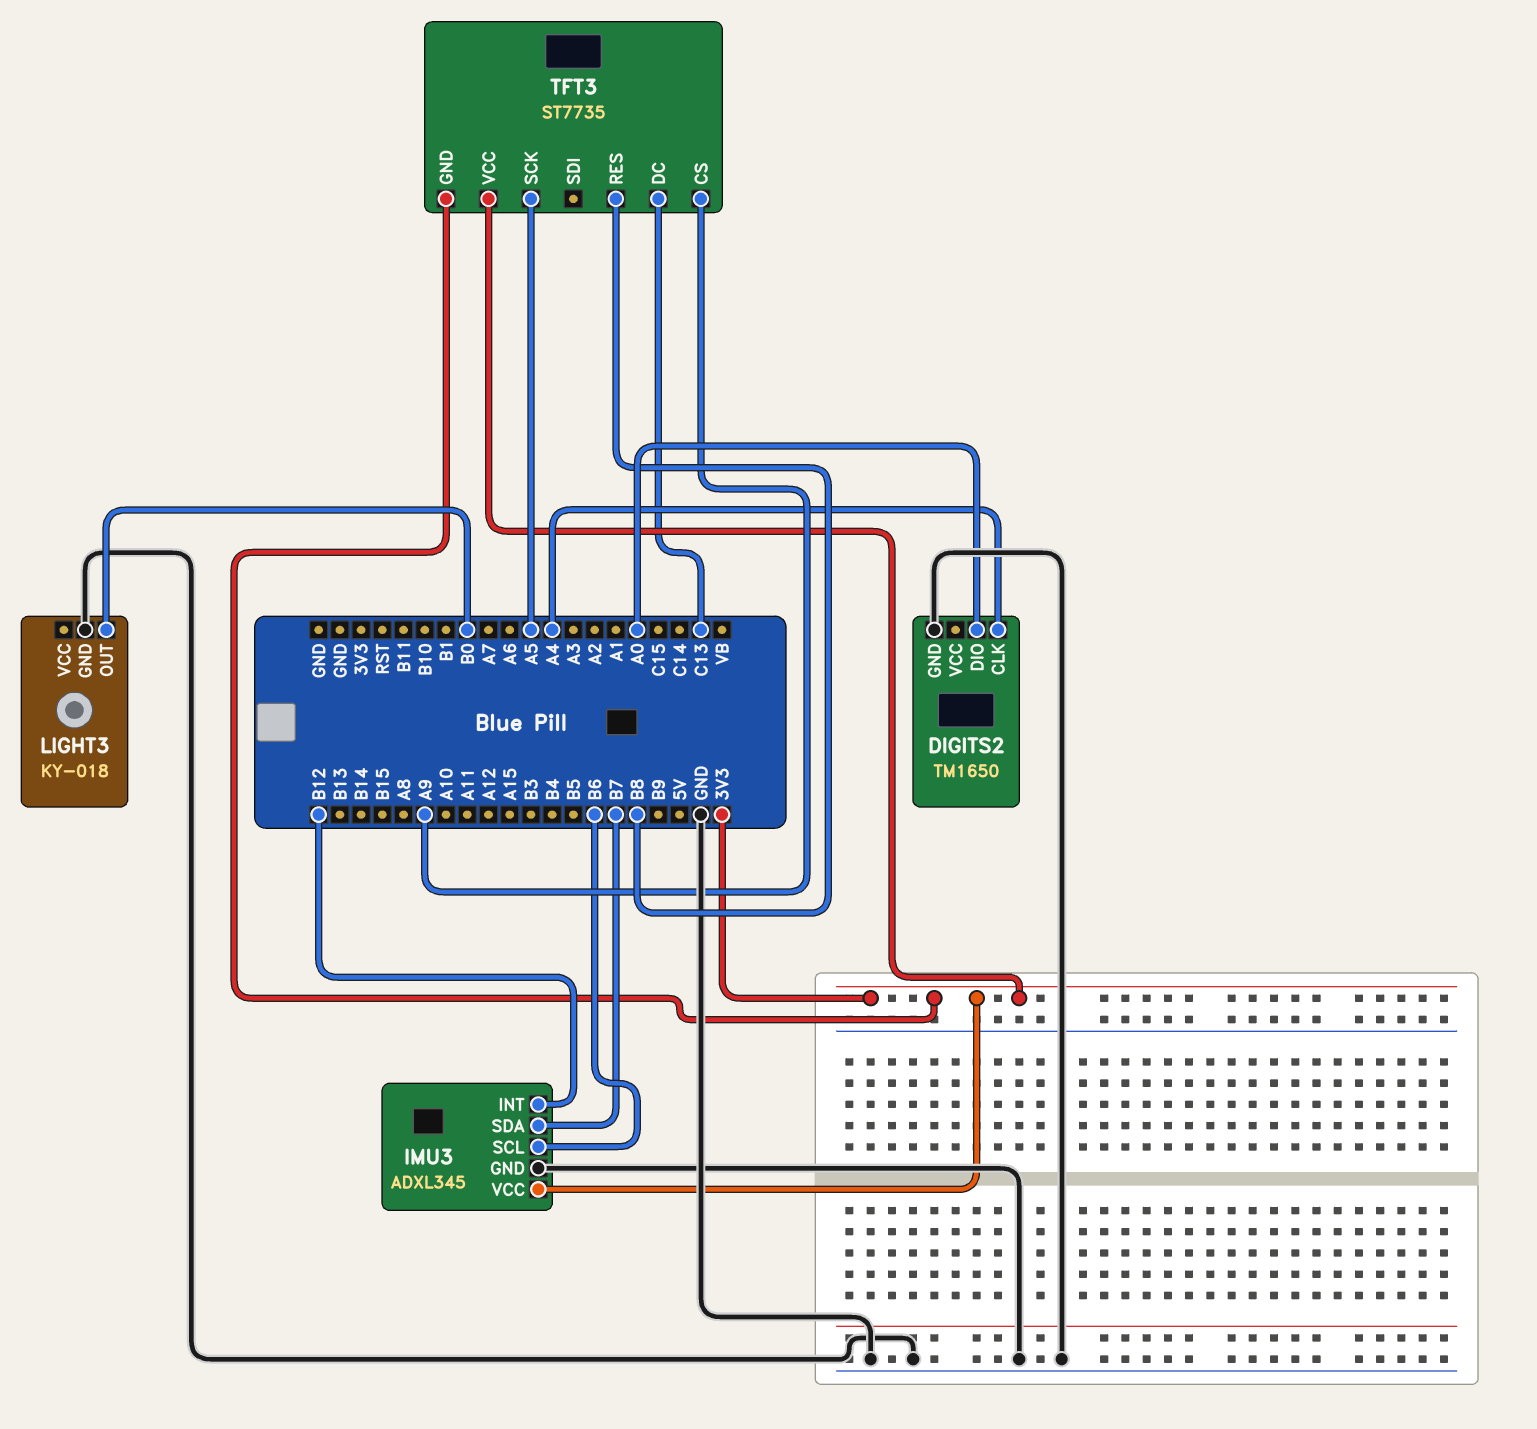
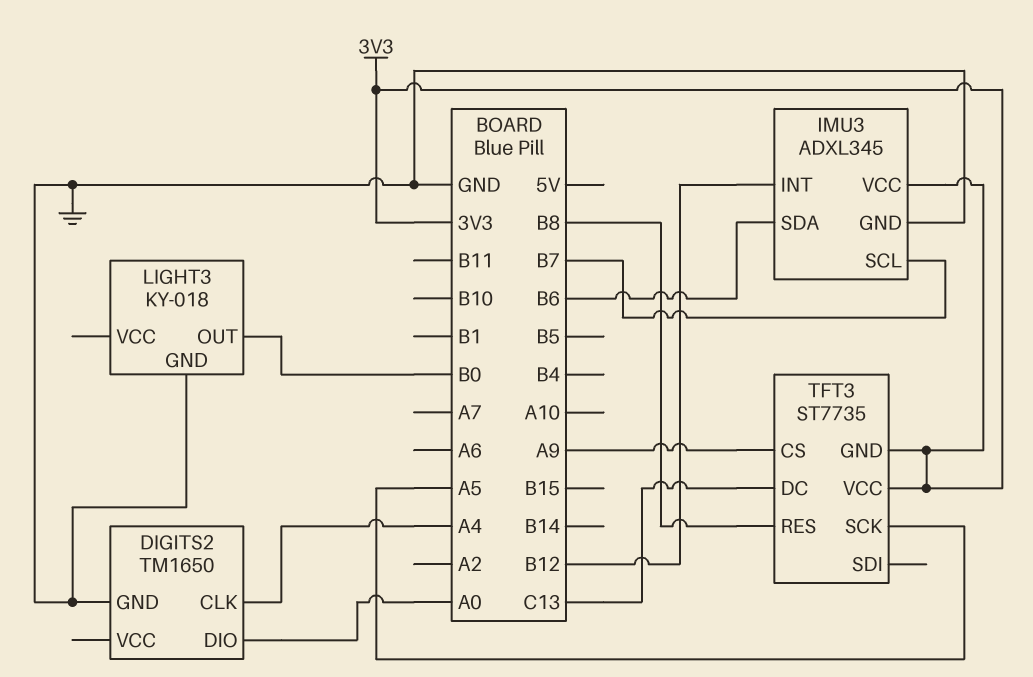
IMU3 pin SCL: B6 -> B7
IMU3 pin SDA: B7 -> B6

